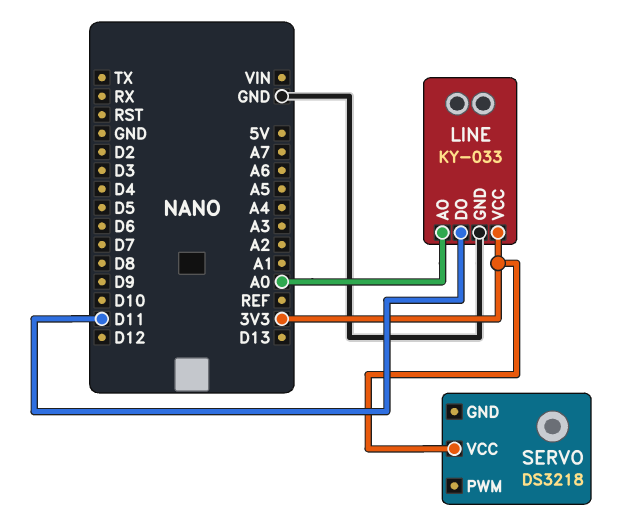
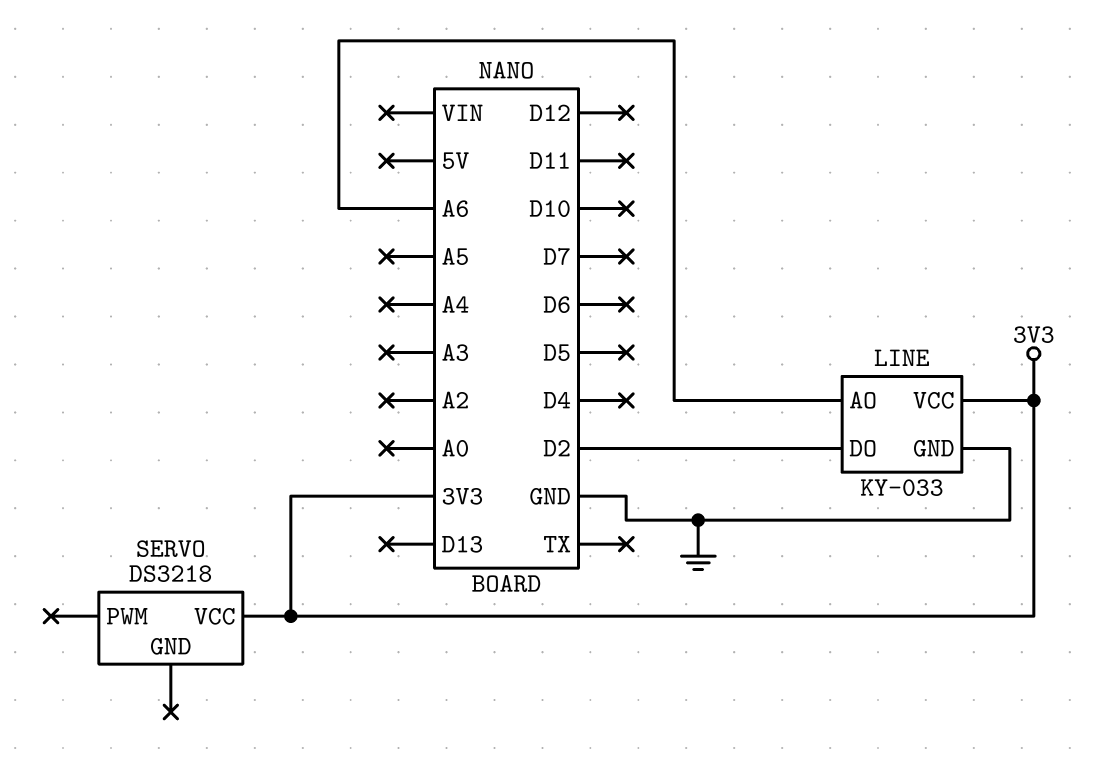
LINE pin AO: A0 -> A6
LINE pin DO: D11 -> D2

